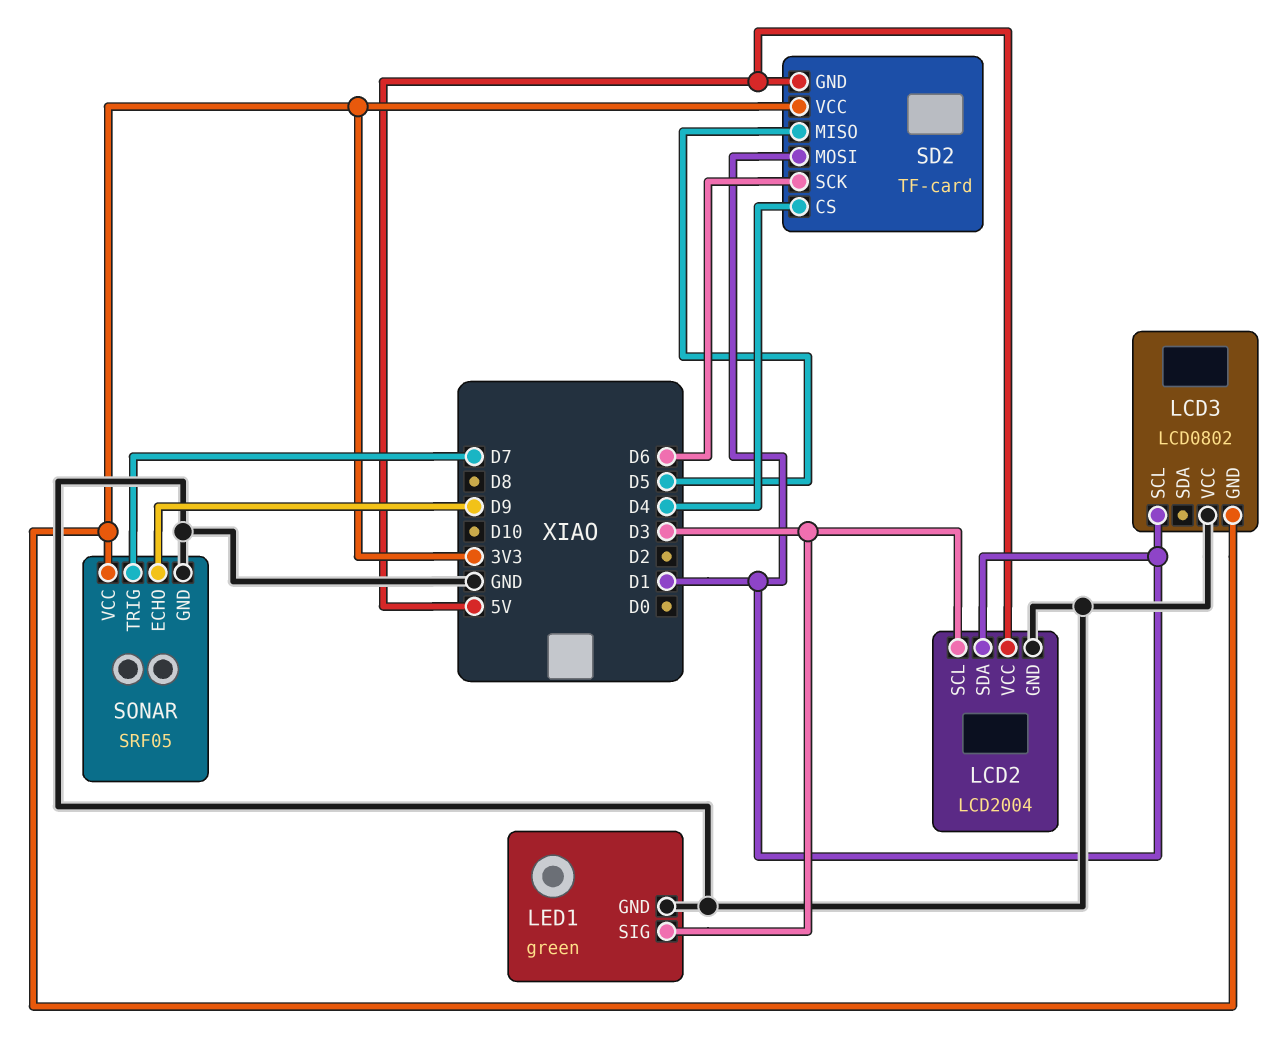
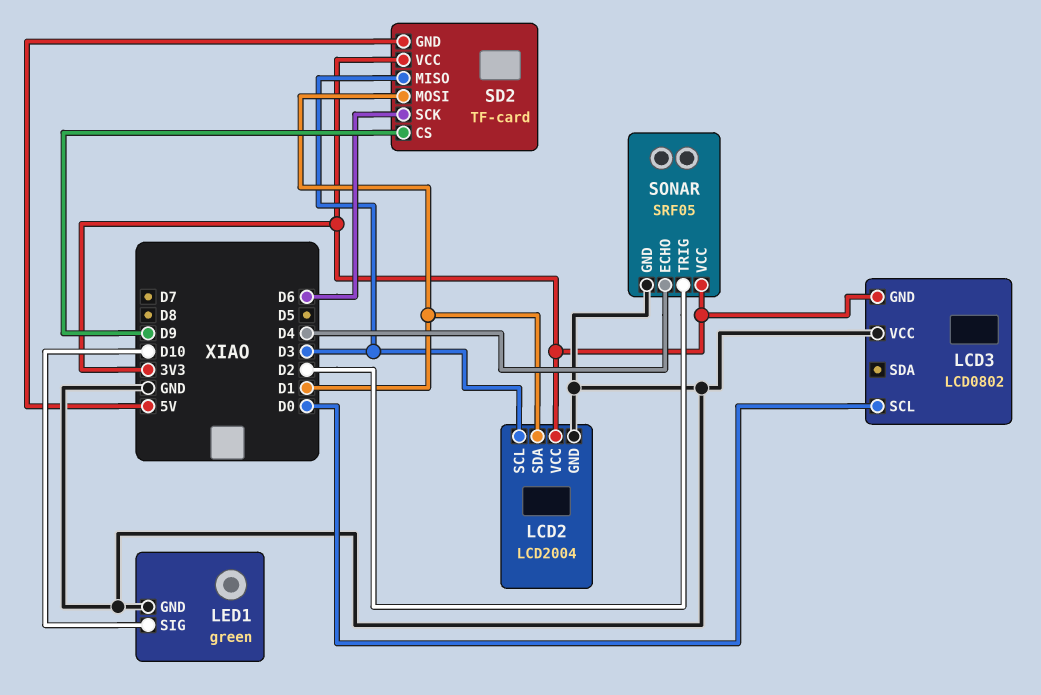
LCD2 pin VCC: 5V -> 3V3
LCD3 pin SCL: D1 -> D0
LED1 pin SIG: D3 -> D10
SD2 pin CS: D4 -> D9
SD2 pin MISO: D5 -> D3
SONAR pin ECHO: D9 -> D4
SONAR pin TRIG: D7 -> D2

